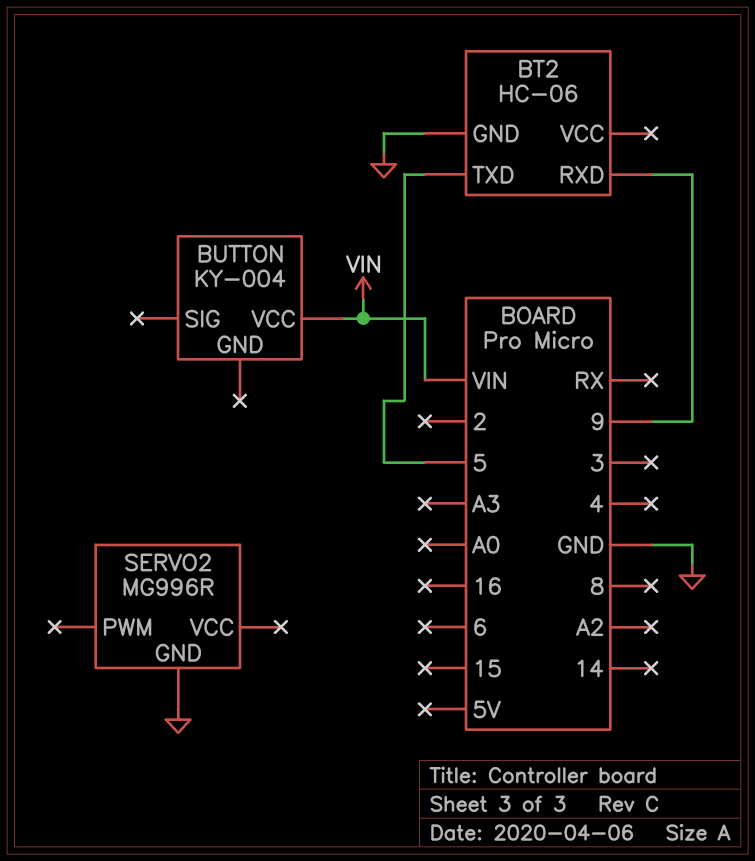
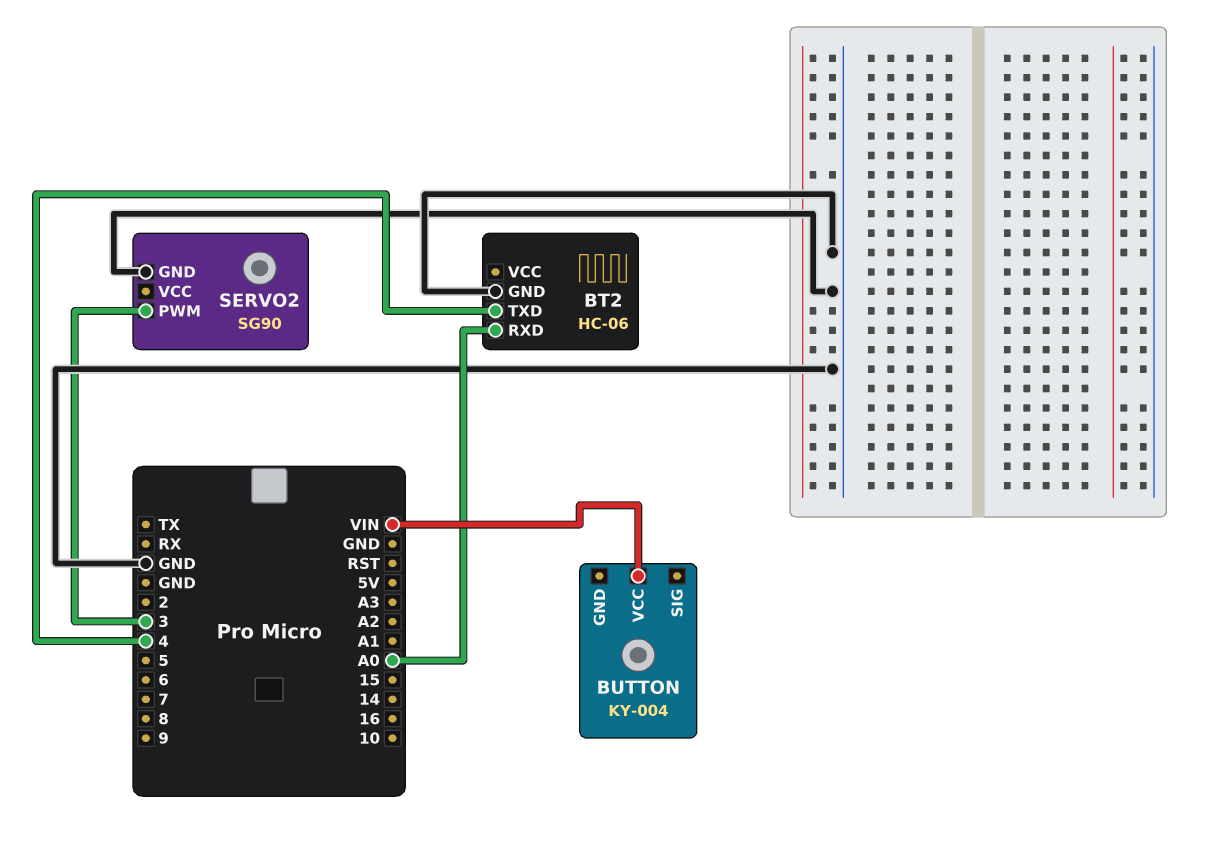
BT2 pin RXD: 9 -> A0
BT2 pin TXD: 5 -> 4
SERVO2: MG996R -> SG90
SERVO2 pin PWM: none -> 3

